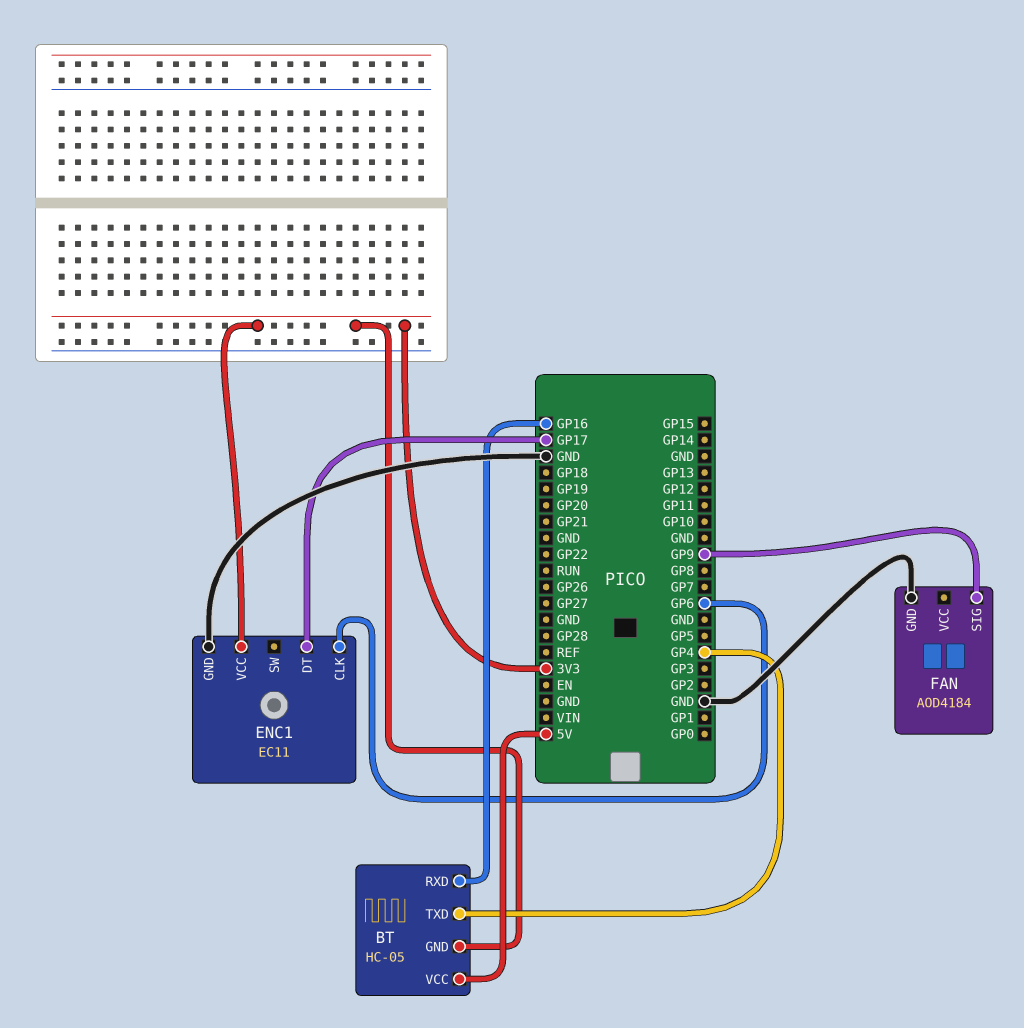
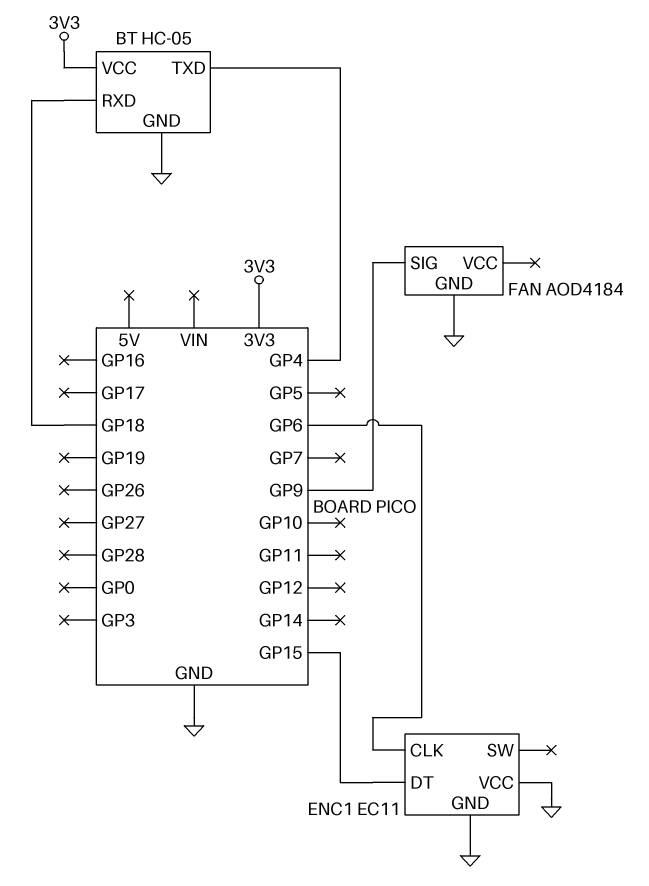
BT pin GND: 3V3 -> GND
BT pin RXD: GP16 -> GP18
BT pin VCC: 5V -> 3V3
ENC1 pin DT: GP17 -> GP15
ENC1 pin VCC: 3V3 -> GND

